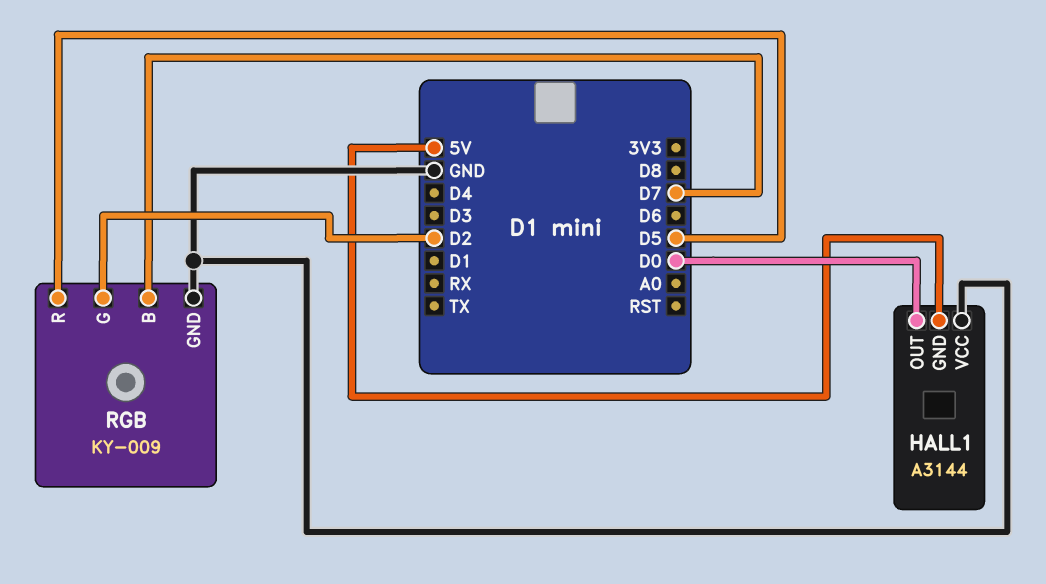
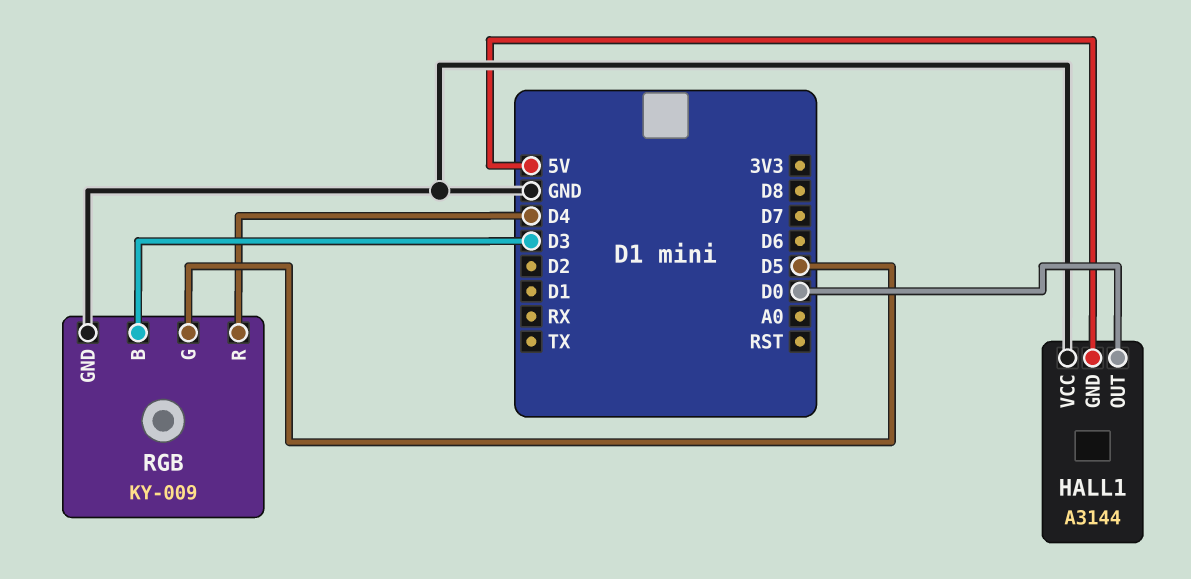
RGB pin B: D7 -> D3
RGB pin G: D2 -> D5
RGB pin R: D5 -> D4

